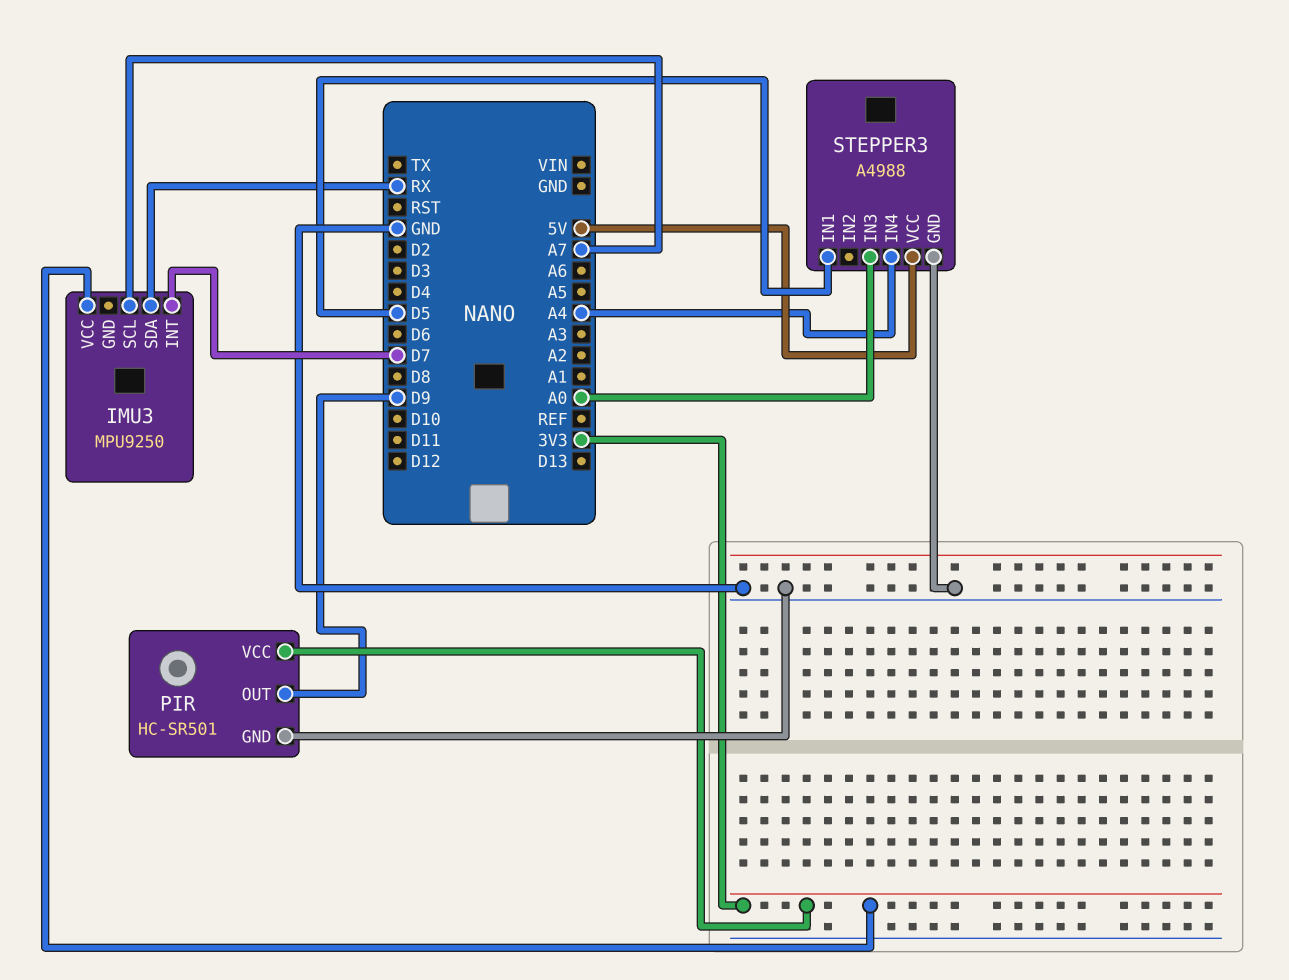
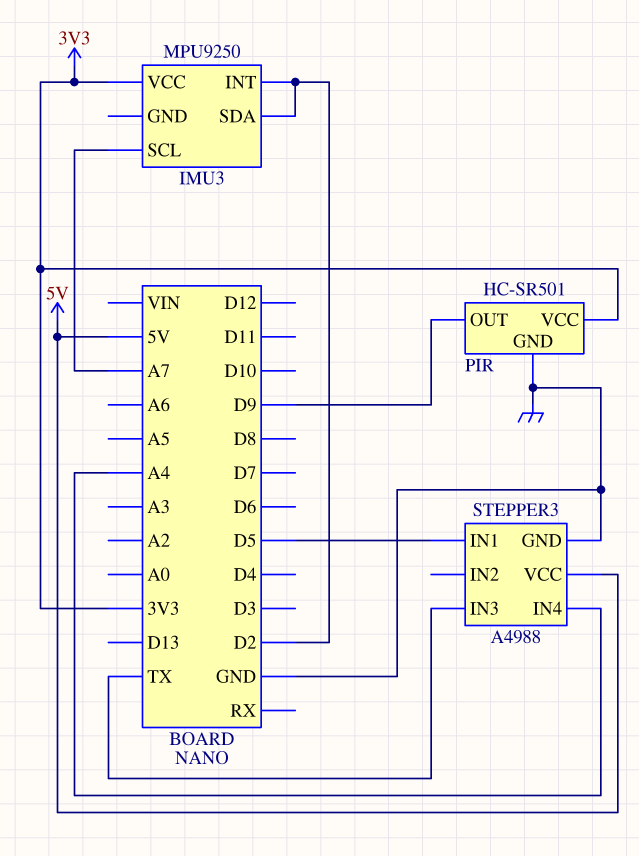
IMU3 pin INT: D7 -> D2
IMU3 pin SDA: RX -> D2
STEPPER3 pin IN3: A0 -> TX

